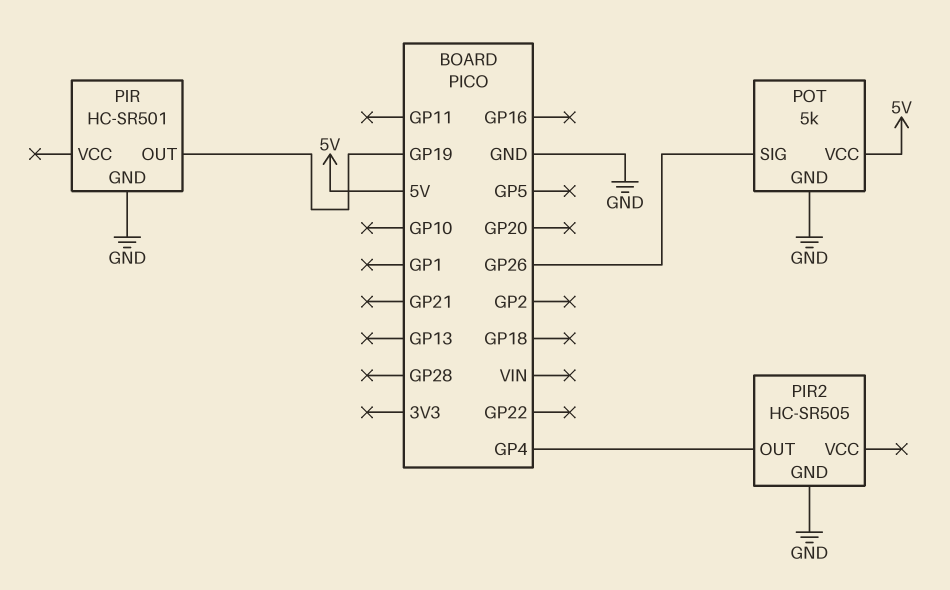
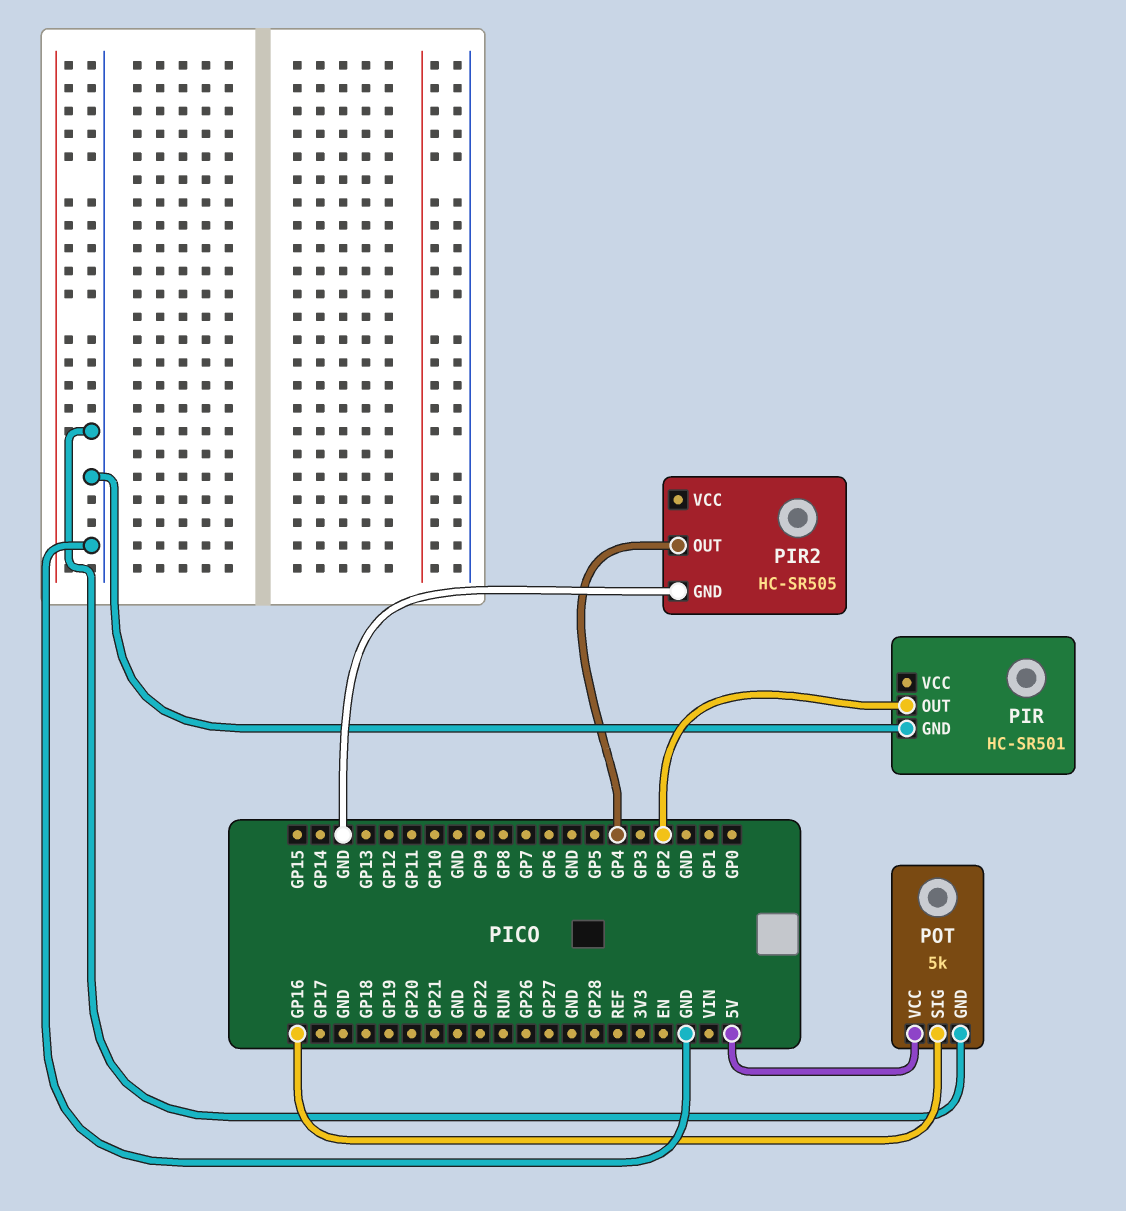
PIR pin OUT: GP19 -> GP2
POT pin SIG: GP26 -> GP16

